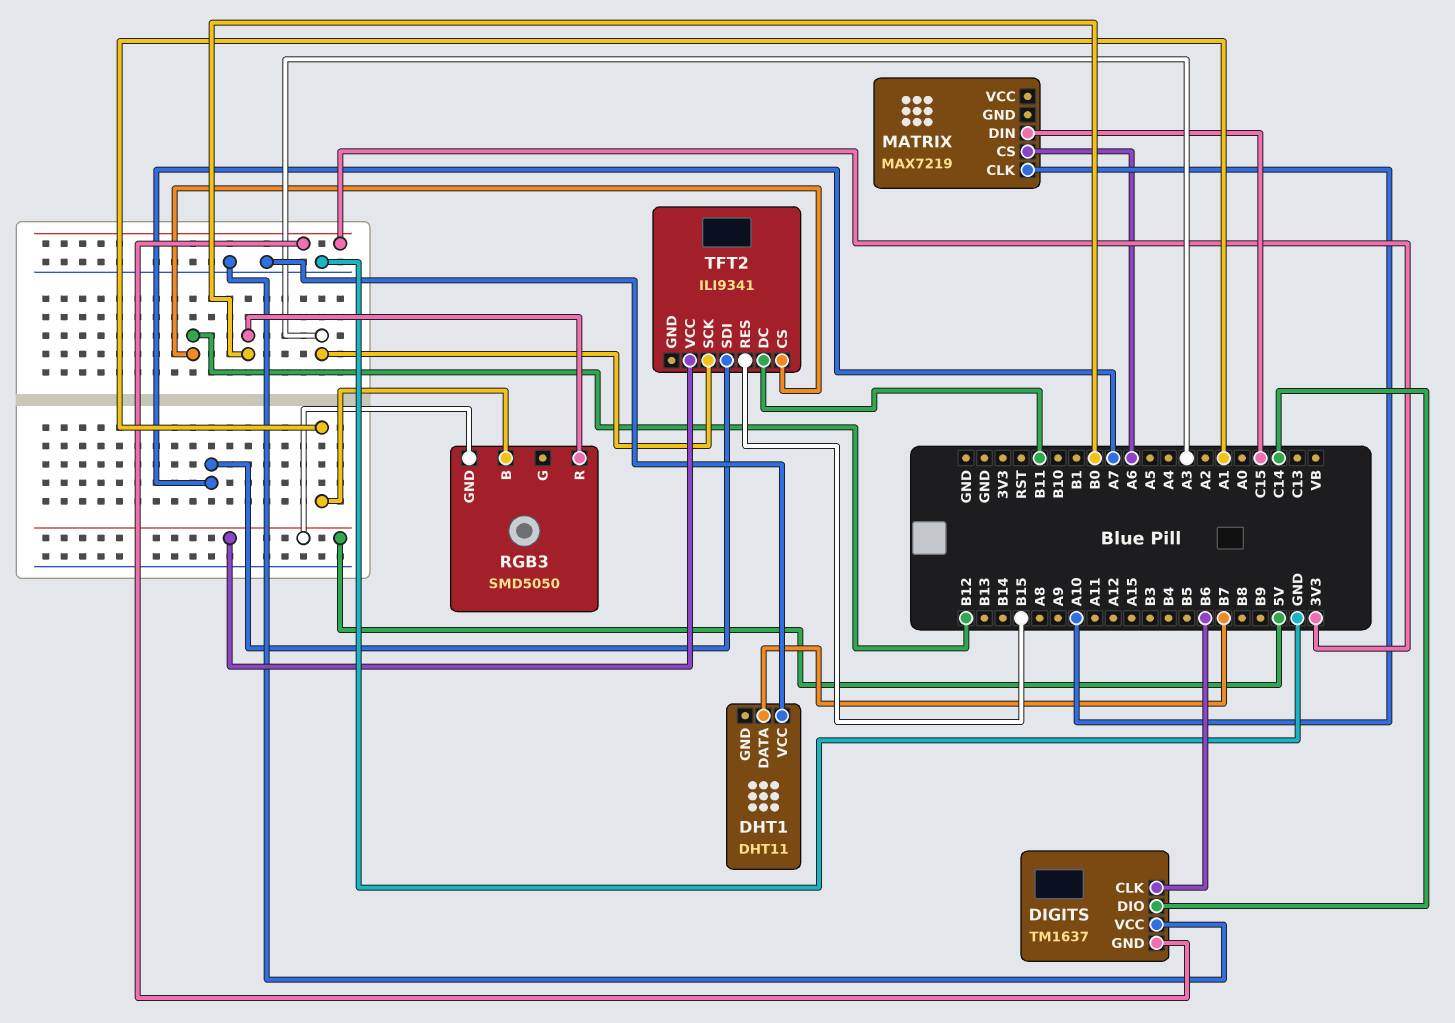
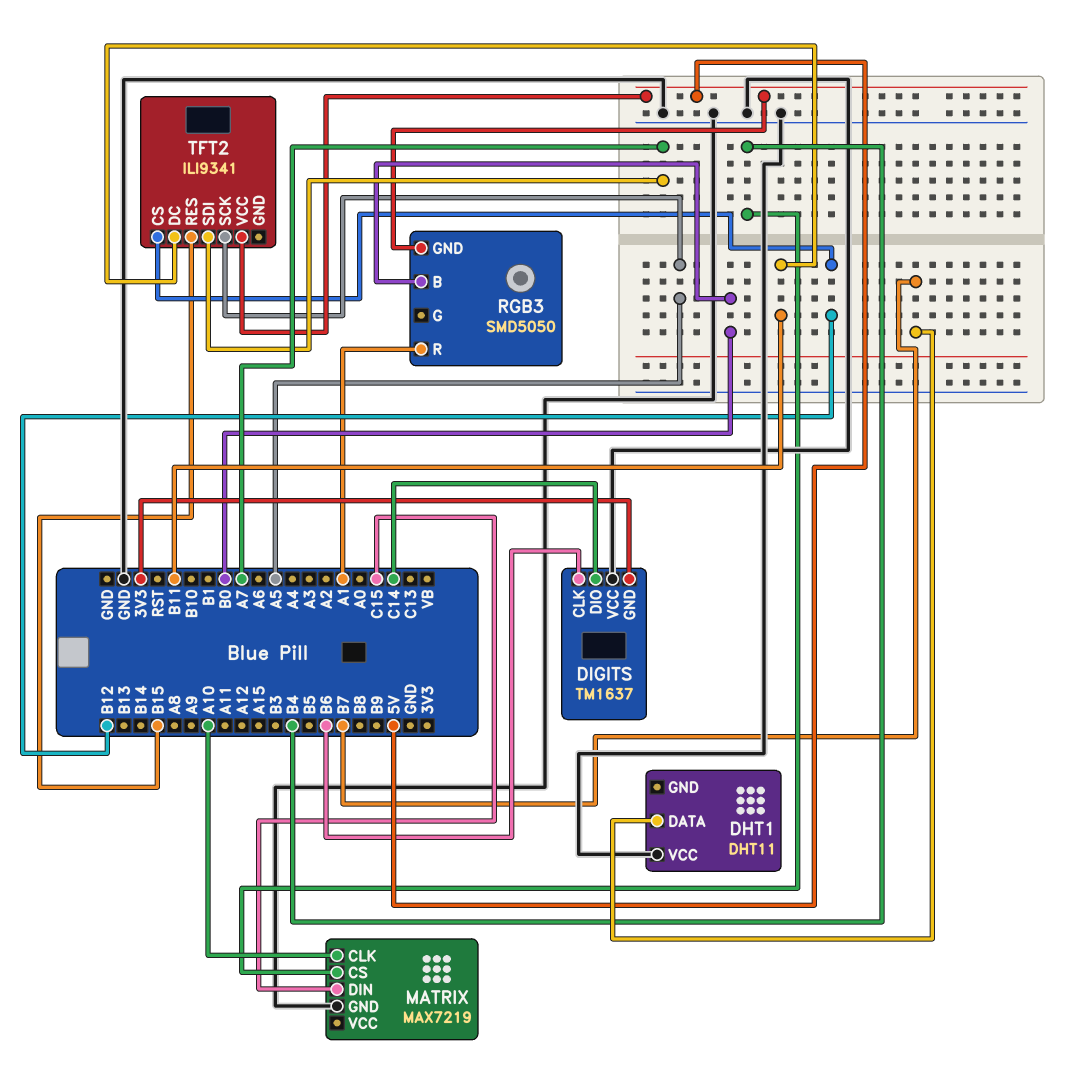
MATRIX pin CS: A6 -> B4
MATRIX pin GND: none -> GND
RGB3 pin B: A1 -> B0
RGB3 pin R: B0 -> A1
TFT2 pin SCK: A3 -> A5

